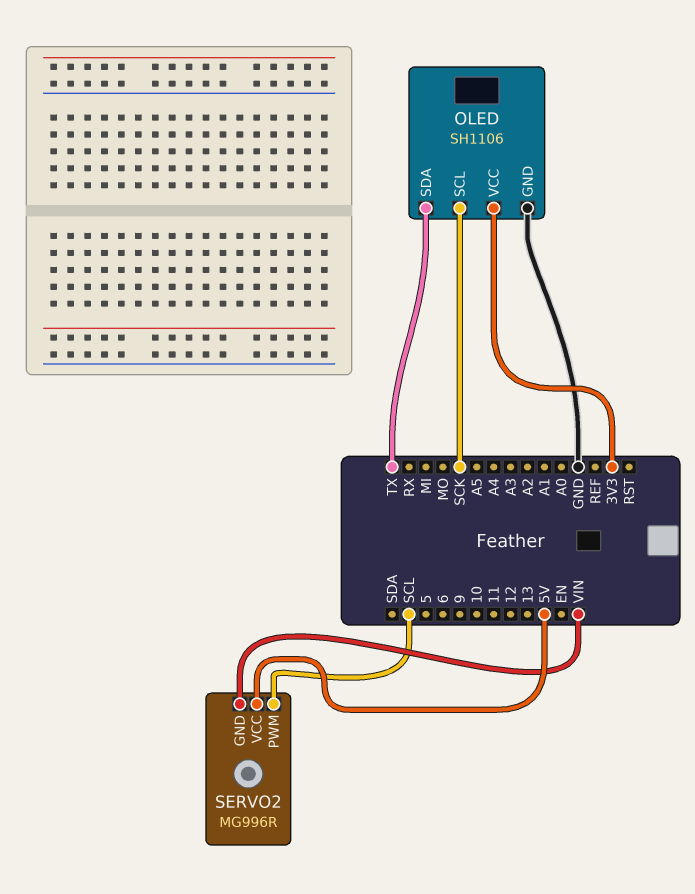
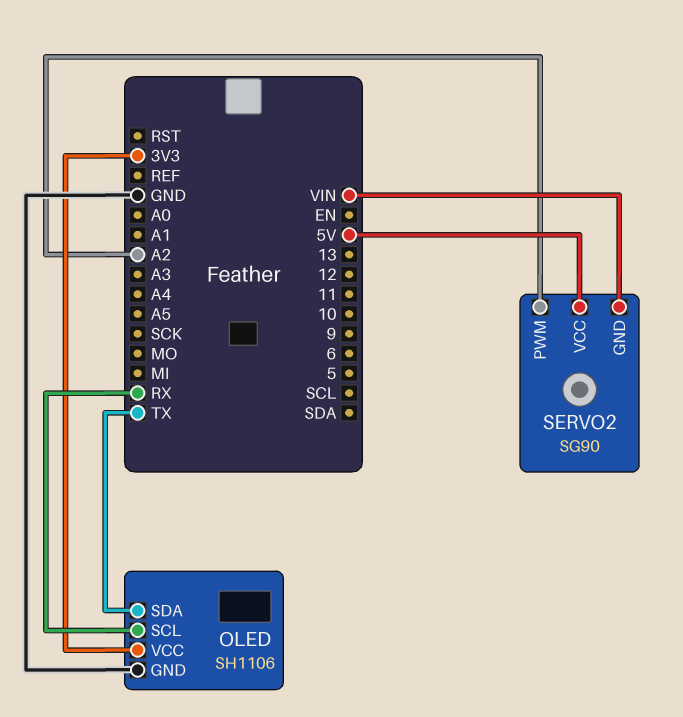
OLED pin SCL: SCK -> RX
SERVO2: MG996R -> SG90
SERVO2 pin PWM: SCL -> A2

